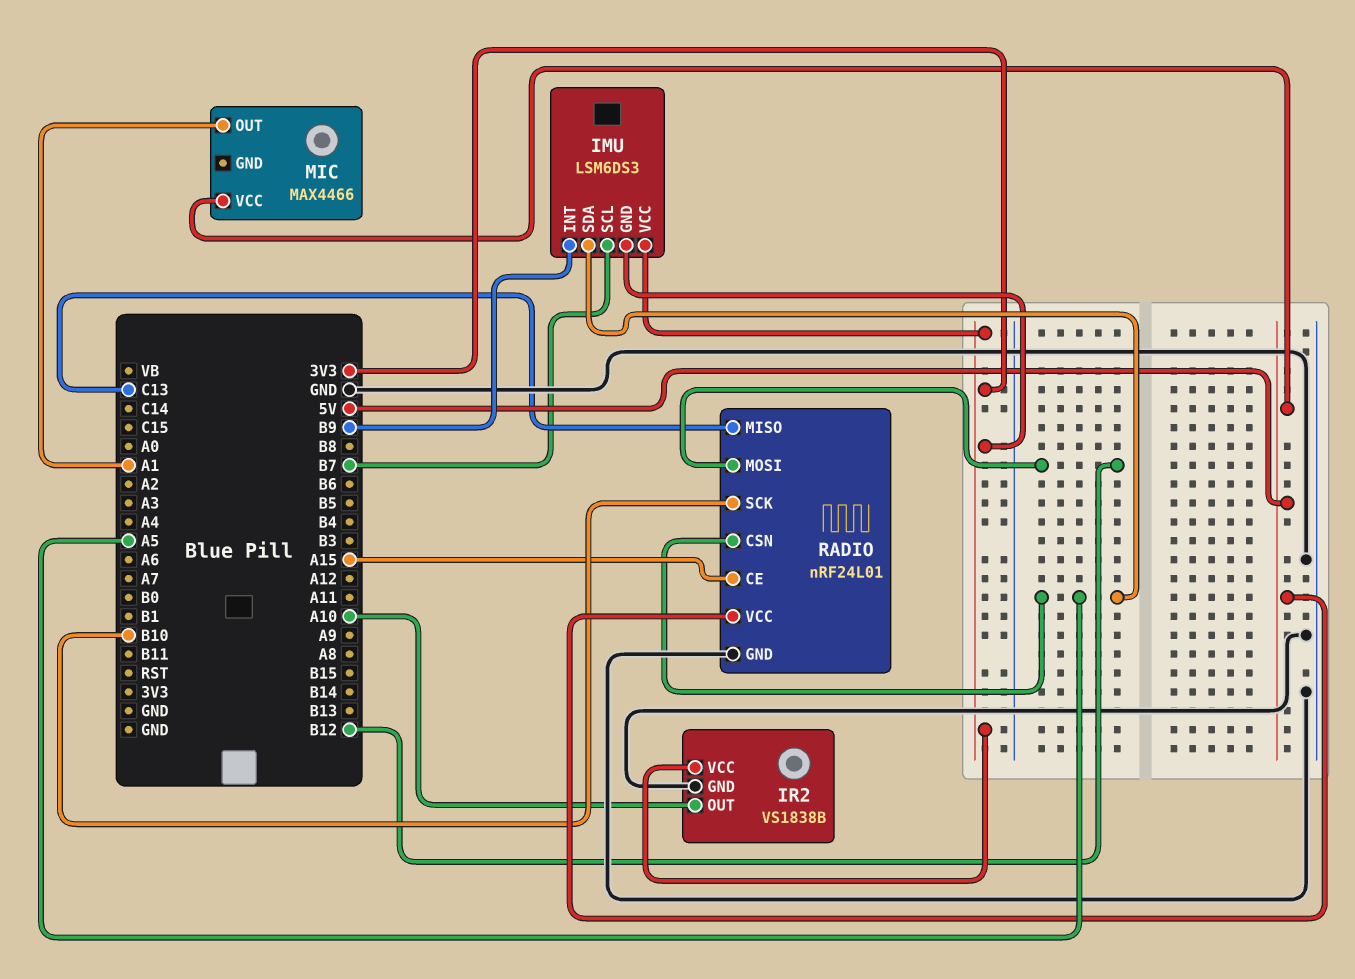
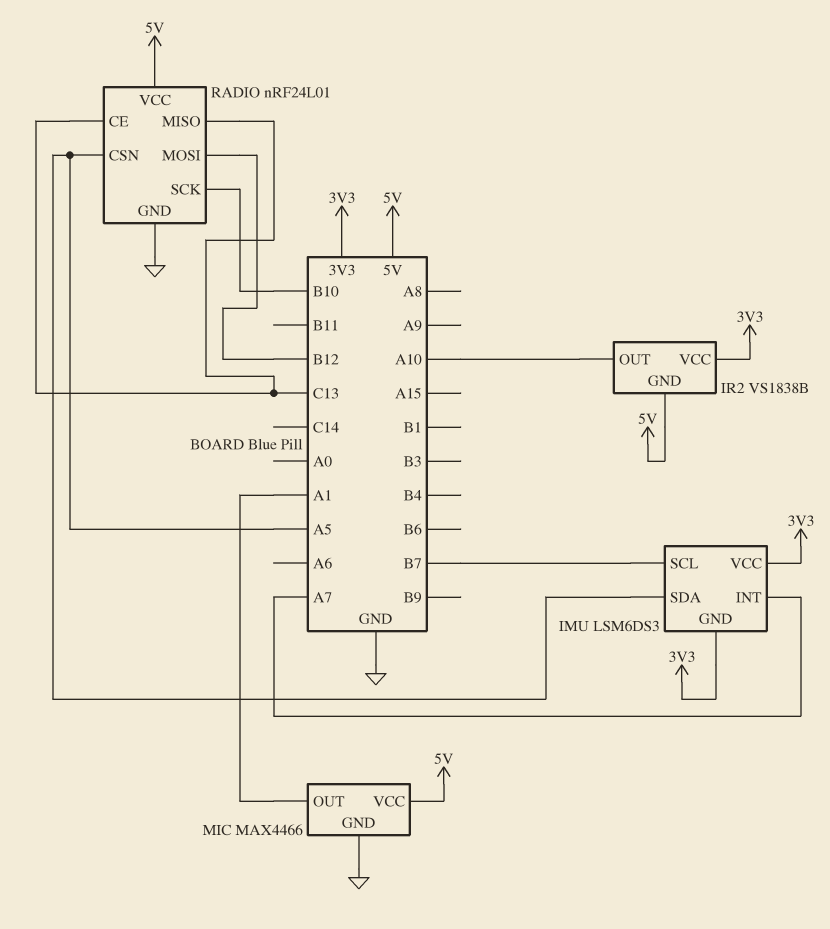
IMU pin INT: B9 -> A7
IR2 pin GND: GND -> 5V
MIC pin GND: none -> GND
RADIO pin CE: A15 -> C13

